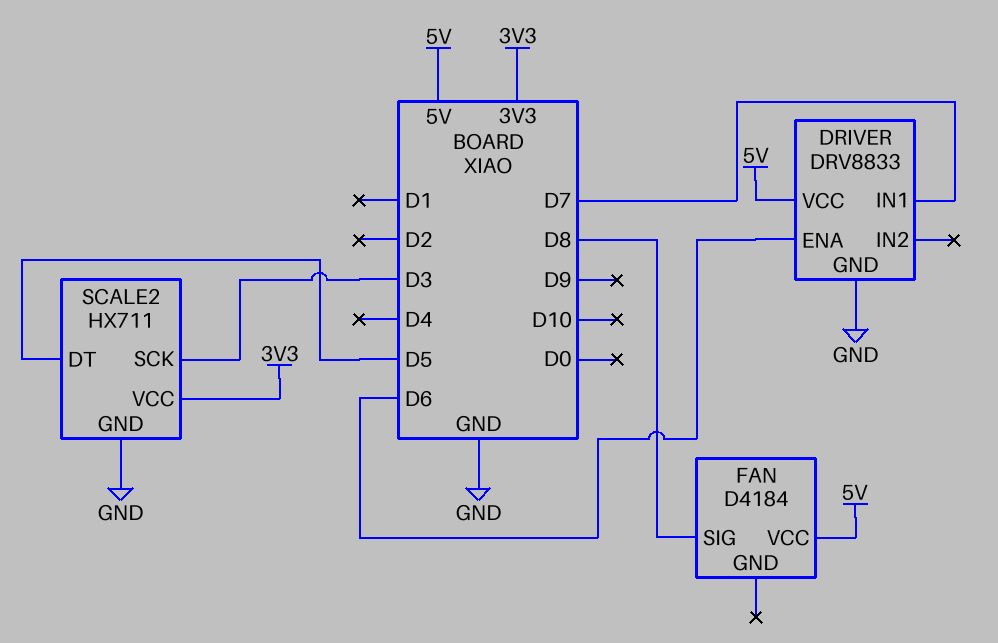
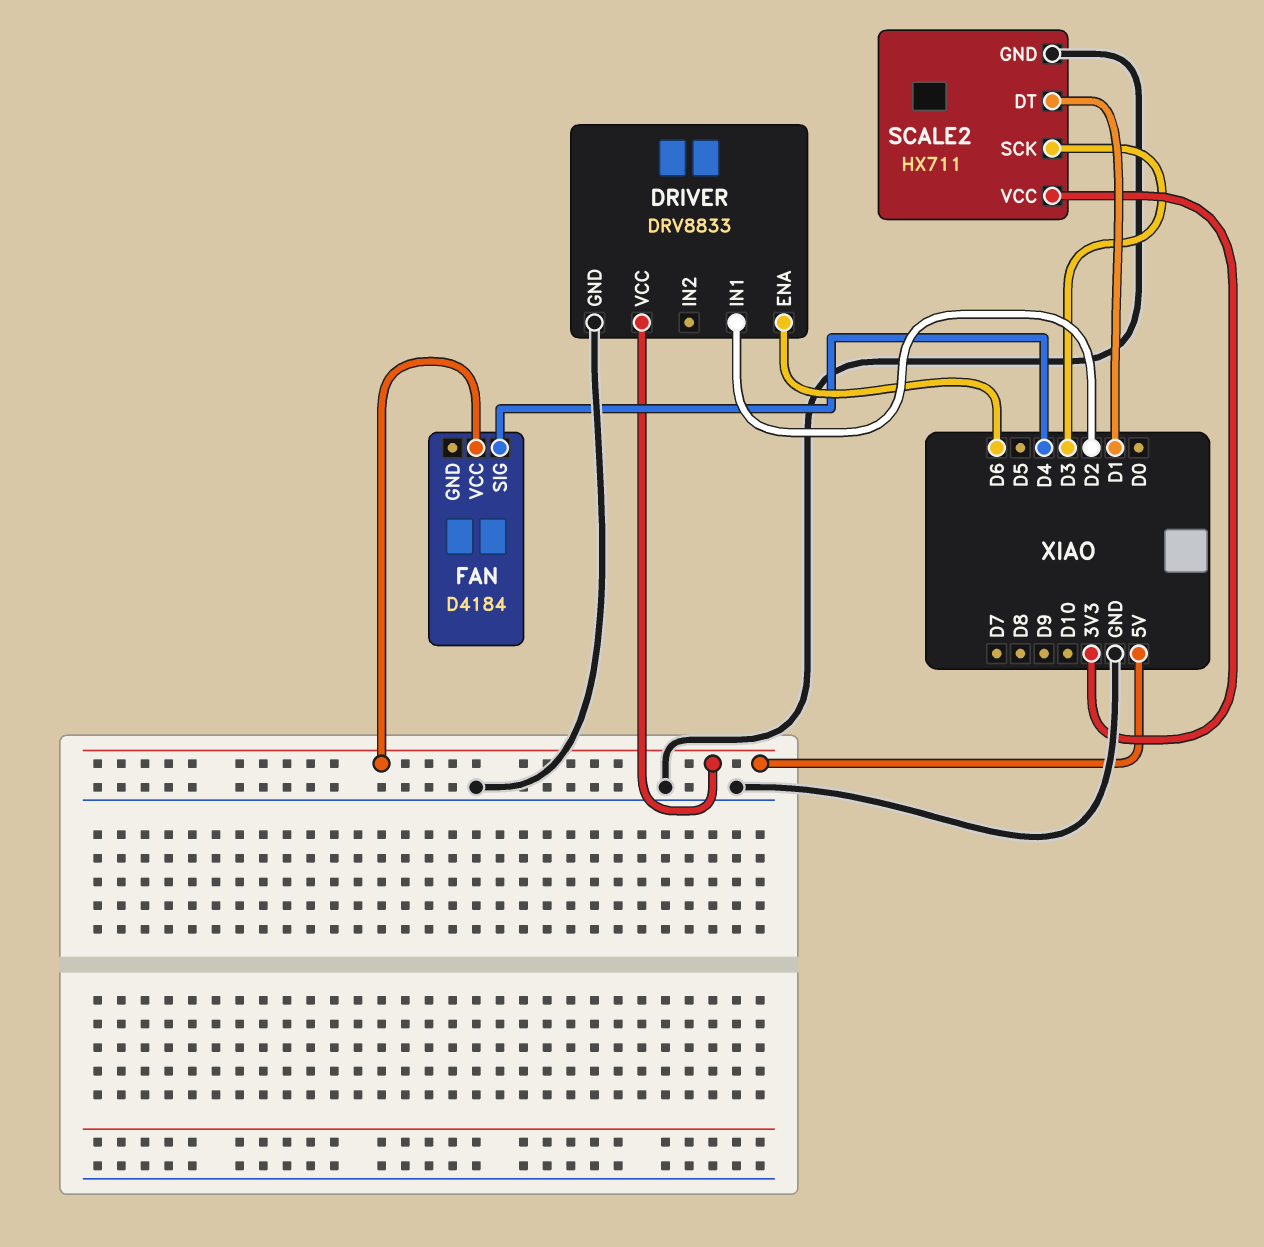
DRIVER pin IN1: D7 -> D2
FAN pin SIG: D8 -> D4
SCALE2 pin DT: D5 -> D1

